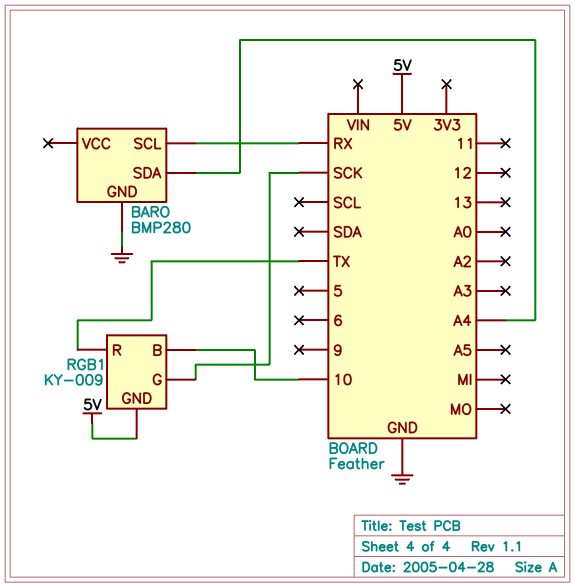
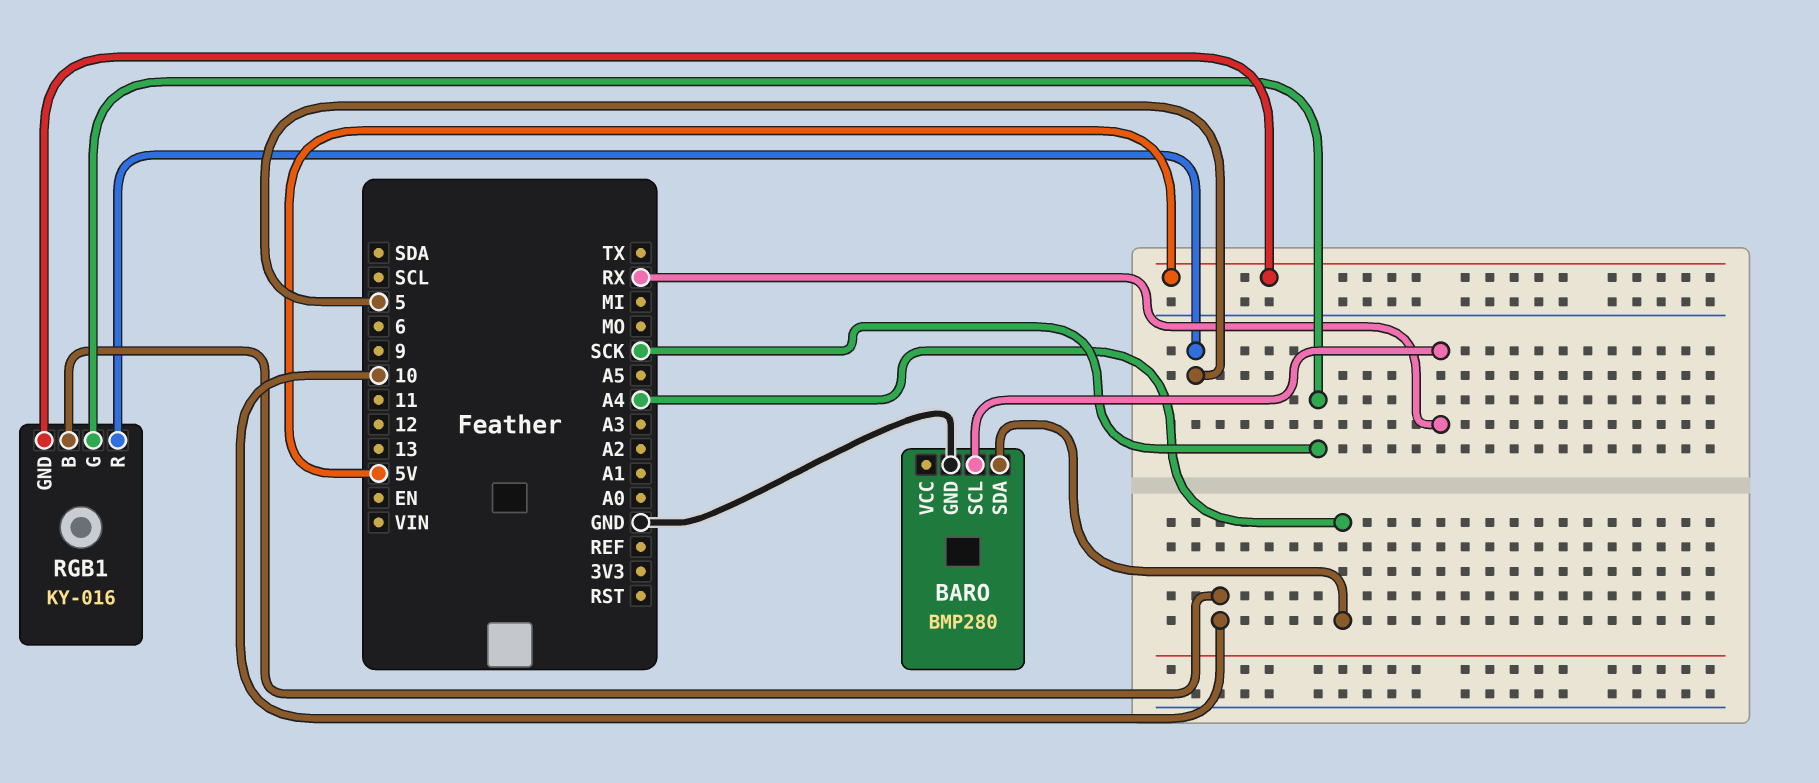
RGB1: KY-009 -> KY-016
RGB1 pin R: TX -> 5

